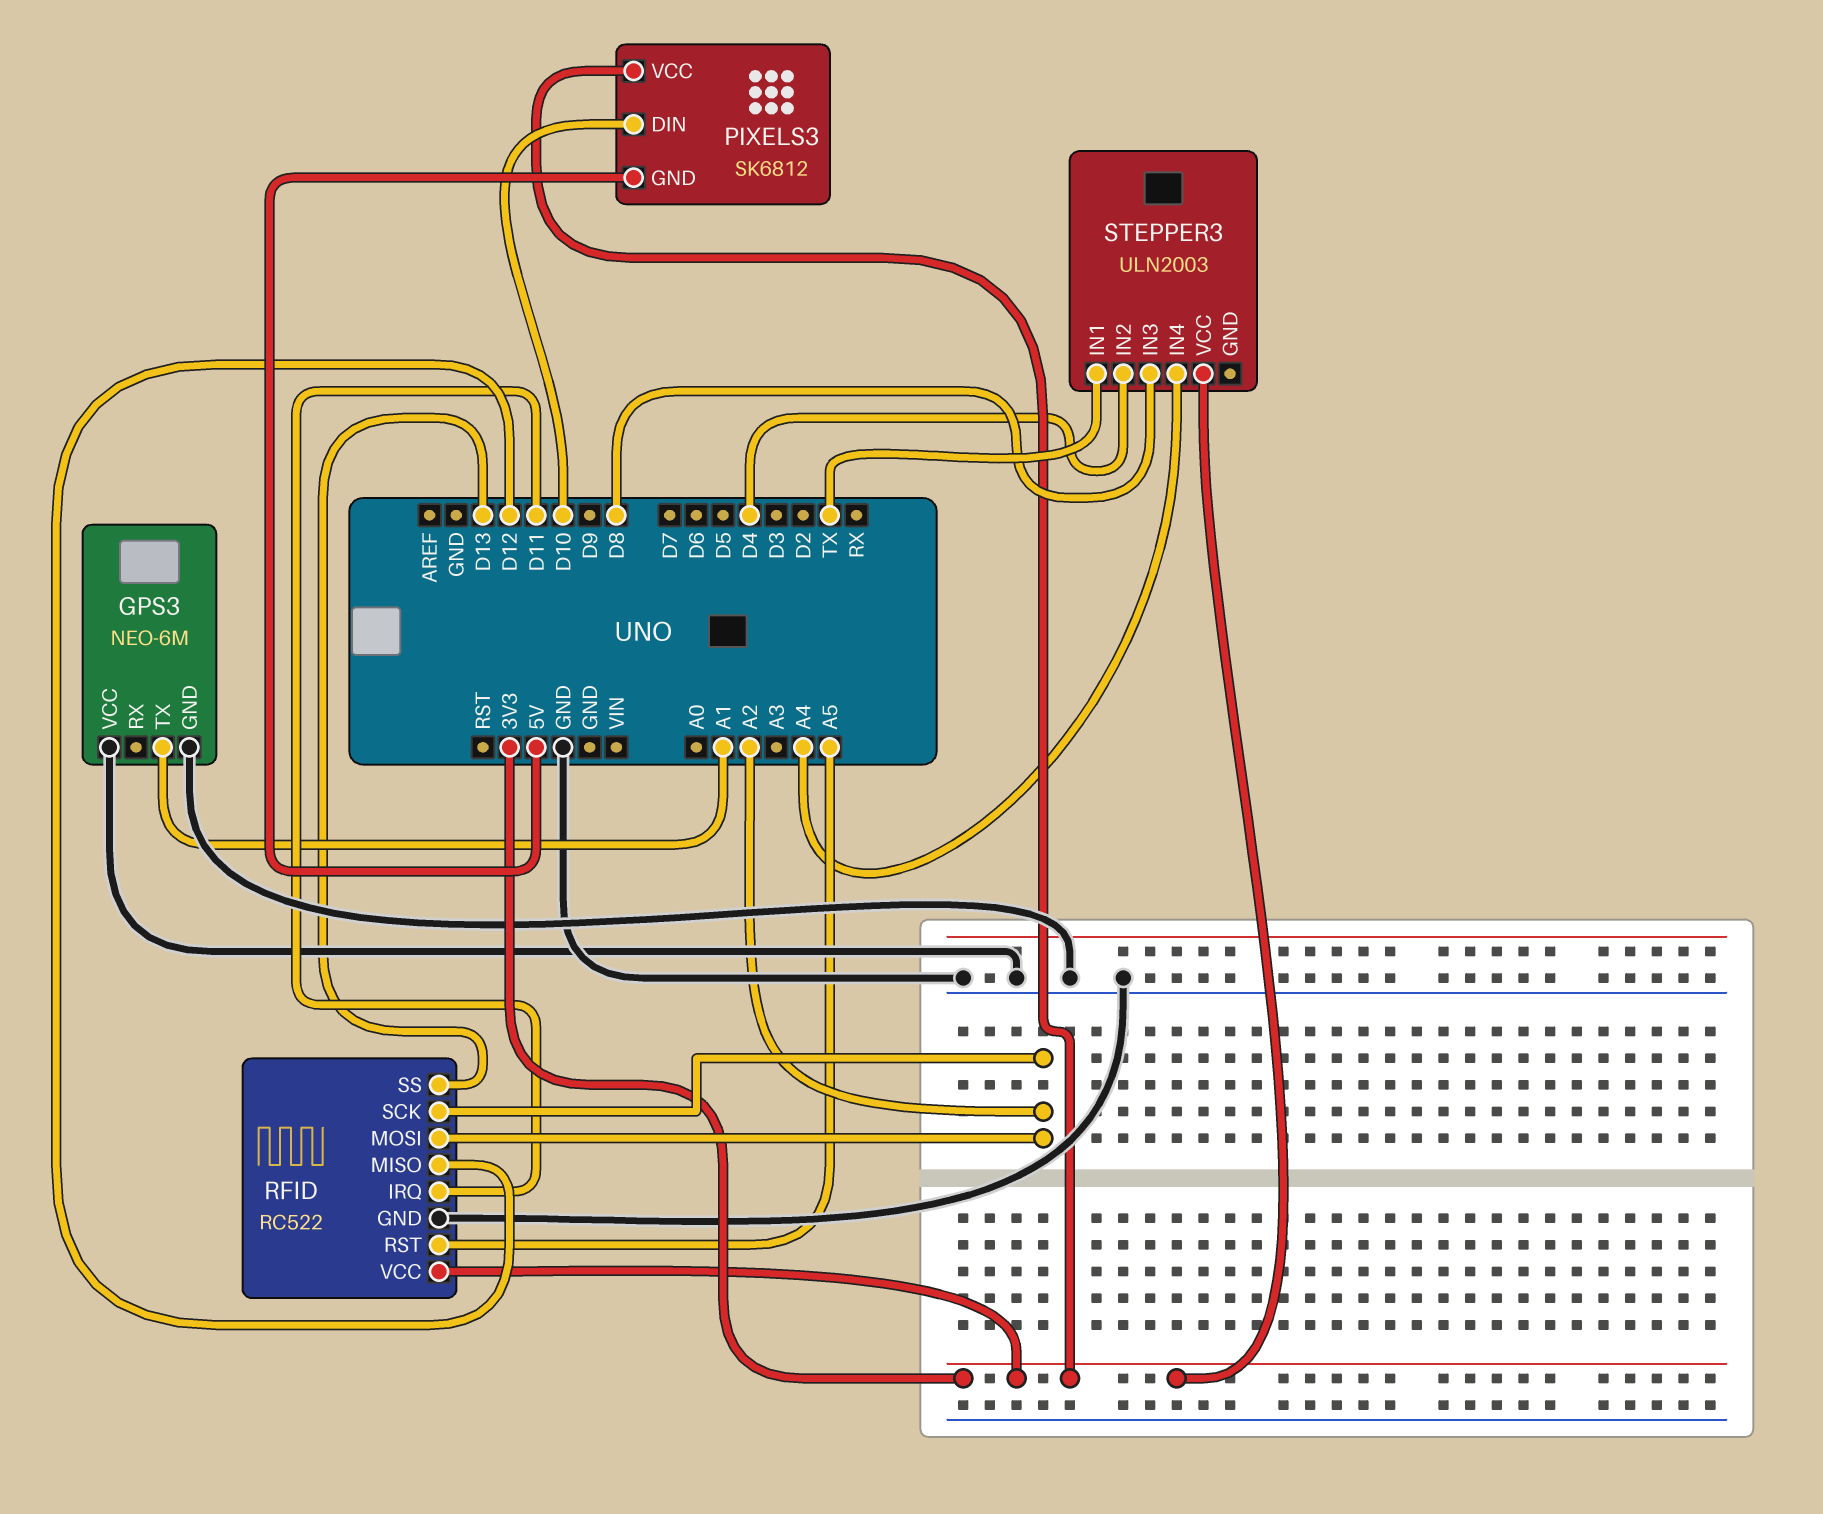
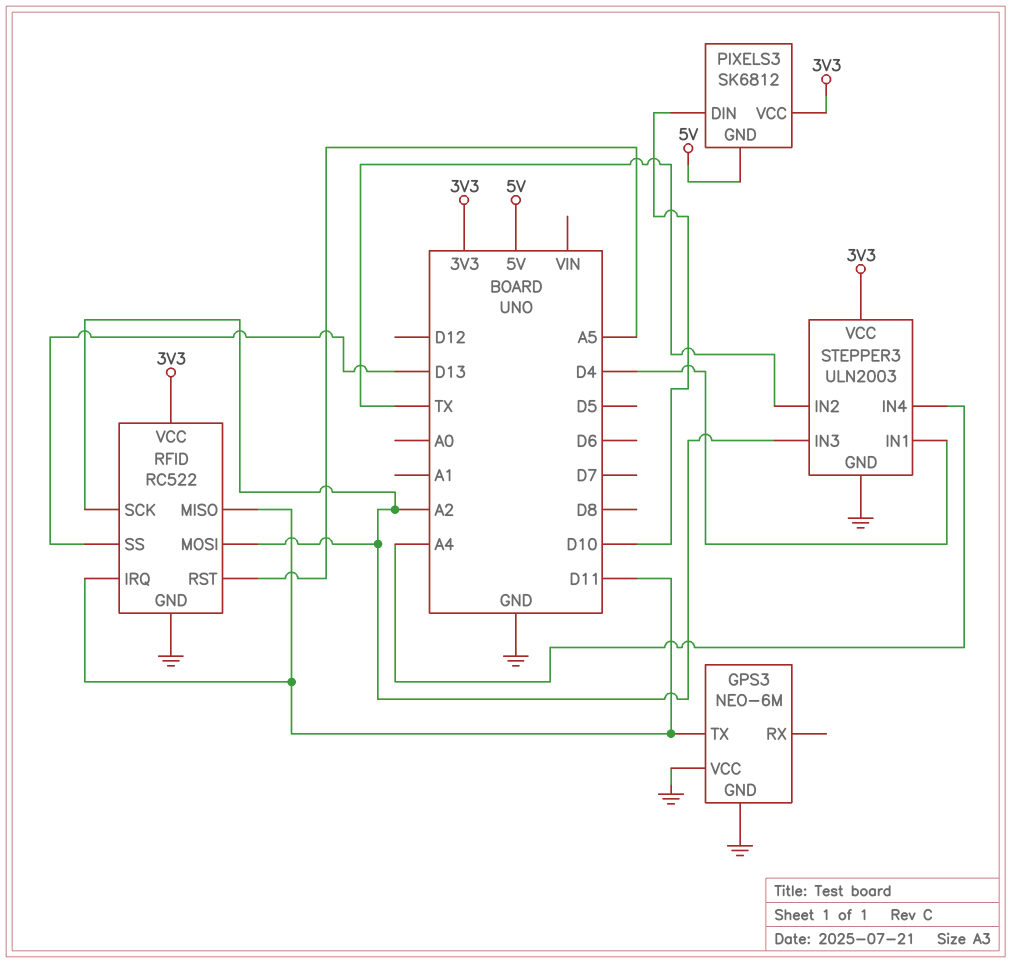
GPS3 pin TX: A1 -> D11
RFID pin MISO: D12 -> D11
STEPPER3 pin GND: none -> GND
STEPPER3 pin IN1: TX -> D4
STEPPER3 pin IN2: D4 -> TX
STEPPER3 pin IN3: D8 -> A2

